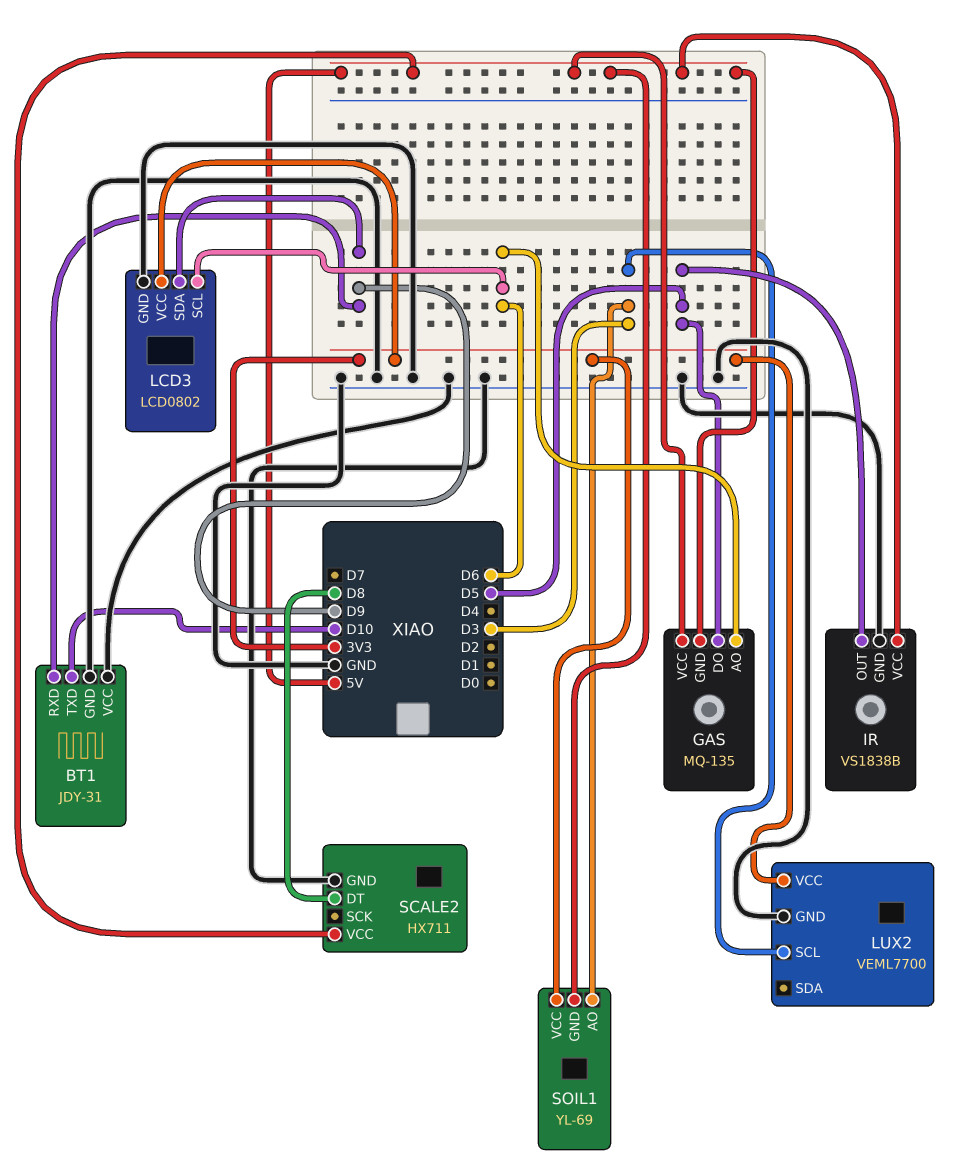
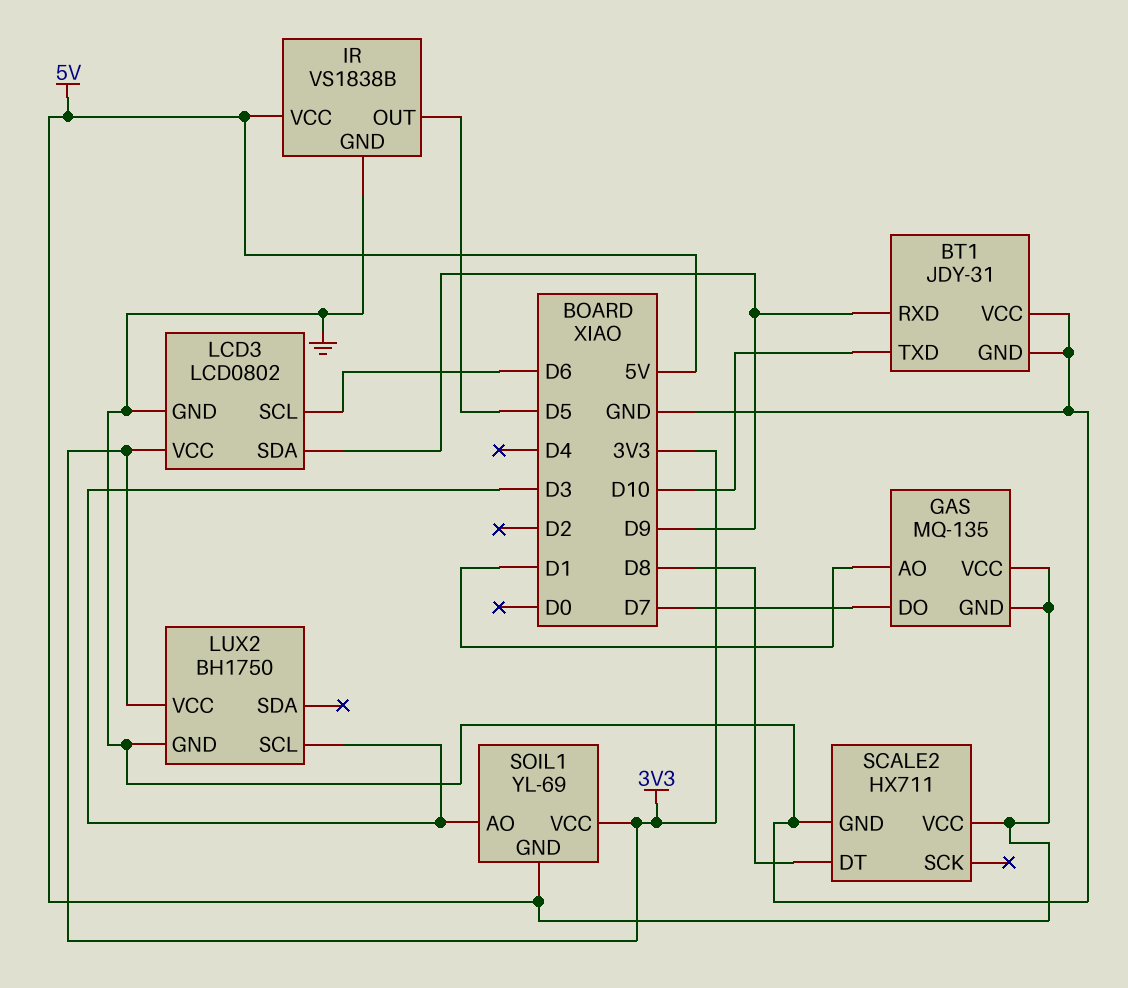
GAS pin AO: D6 -> D1
GAS pin DO: D5 -> D7
LUX2: VEML7700 -> BH1750

